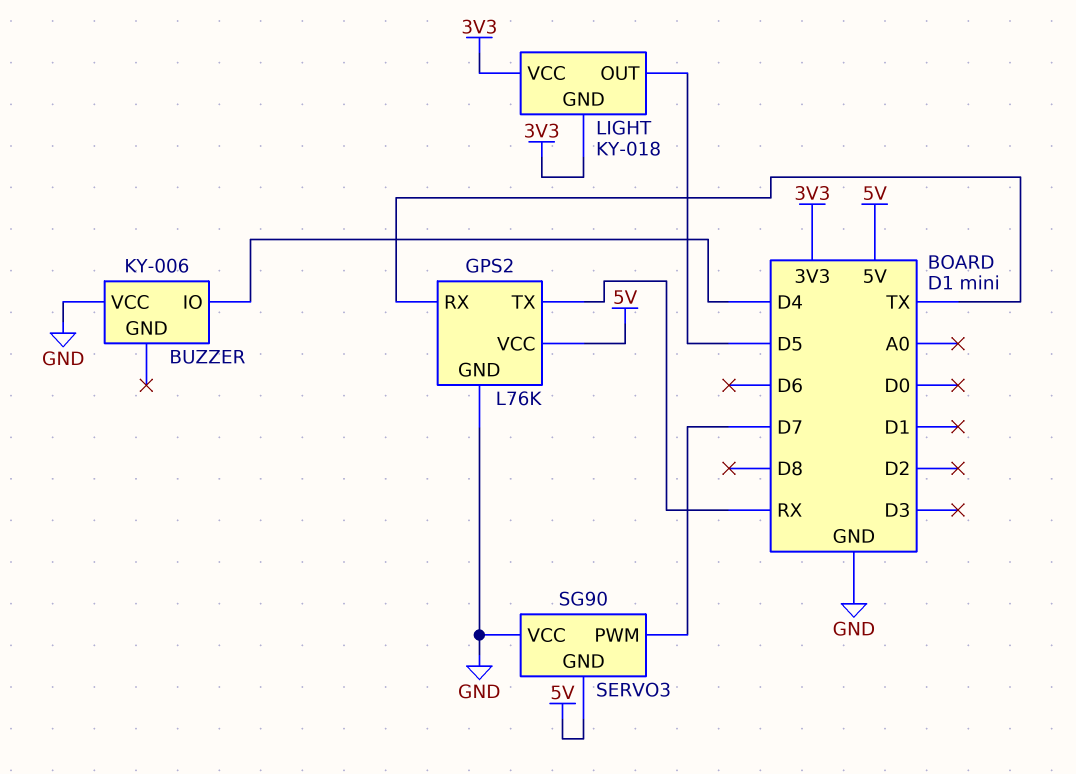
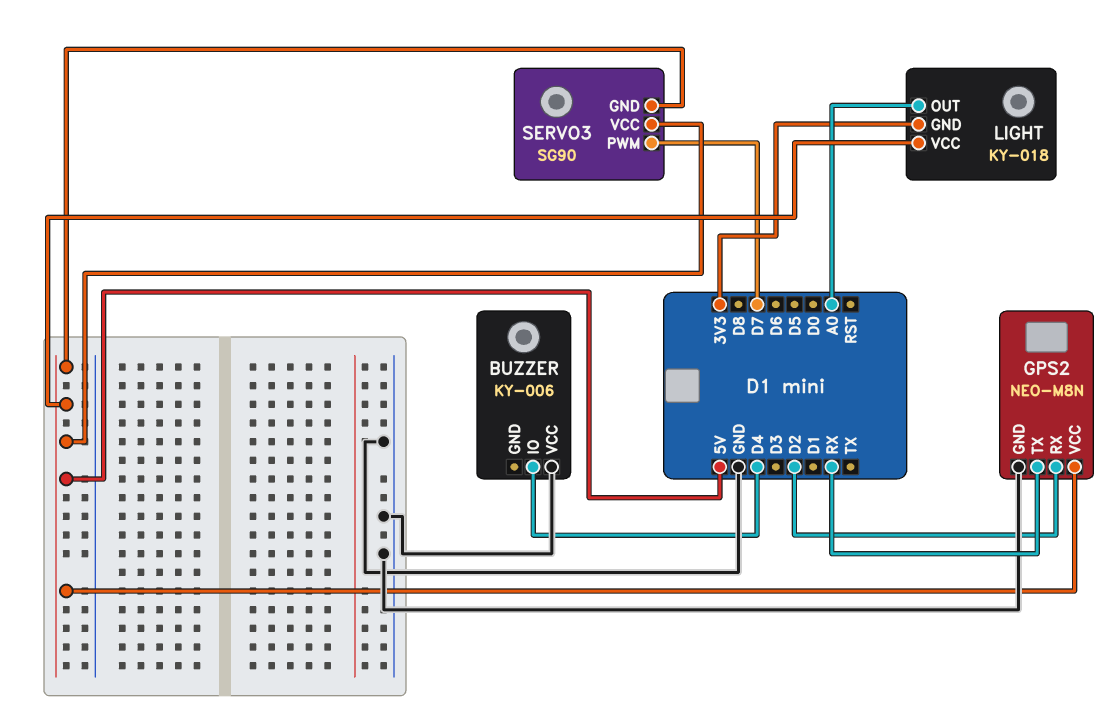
GPS2: L76K -> NEO-M8N
GPS2 pin RX: TX -> D2
LIGHT pin OUT: D5 -> A0
LIGHT pin VCC: 3V3 -> 5V
SERVO3 pin VCC: GND -> 5V

